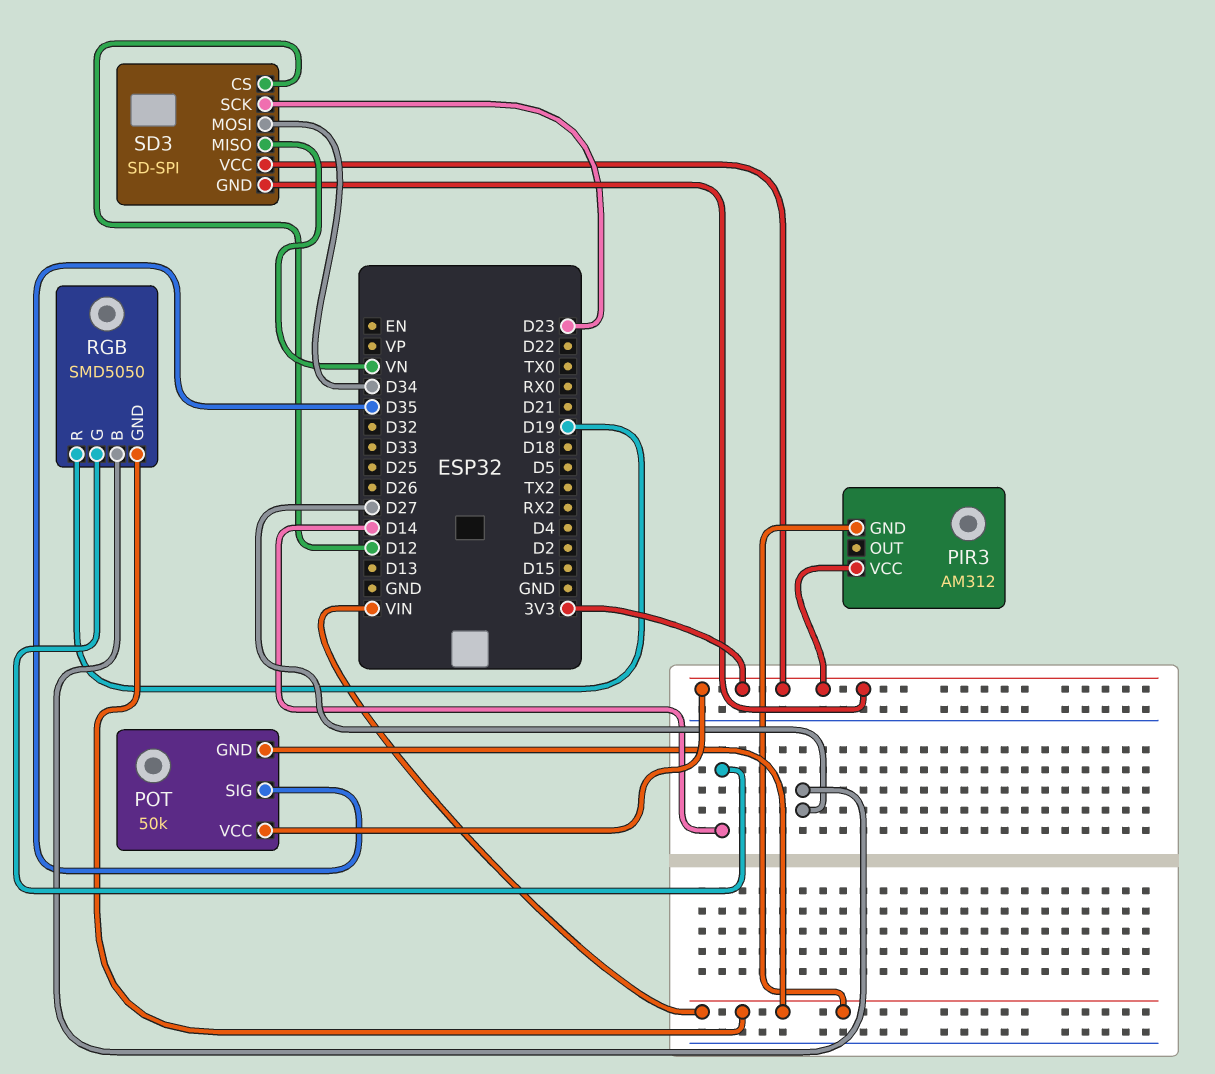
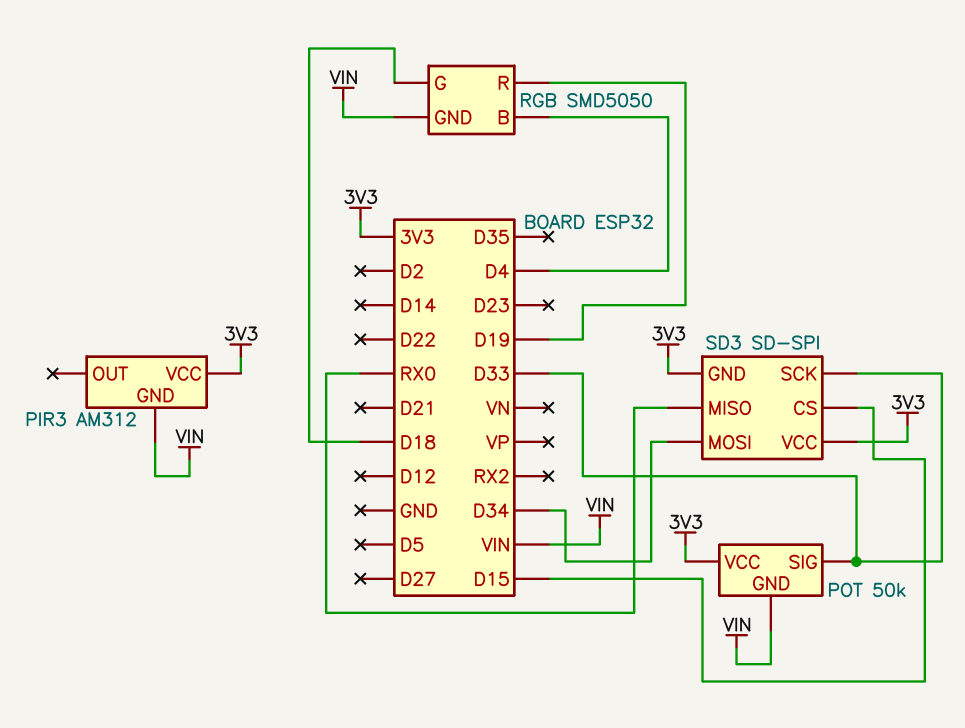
POT pin SIG: D35 -> D33
RGB pin B: D27 -> D4
RGB pin G: D14 -> D18
SD3 pin CS: D12 -> D15
SD3 pin MISO: VN -> RX0
SD3 pin SCK: D23 -> D33

